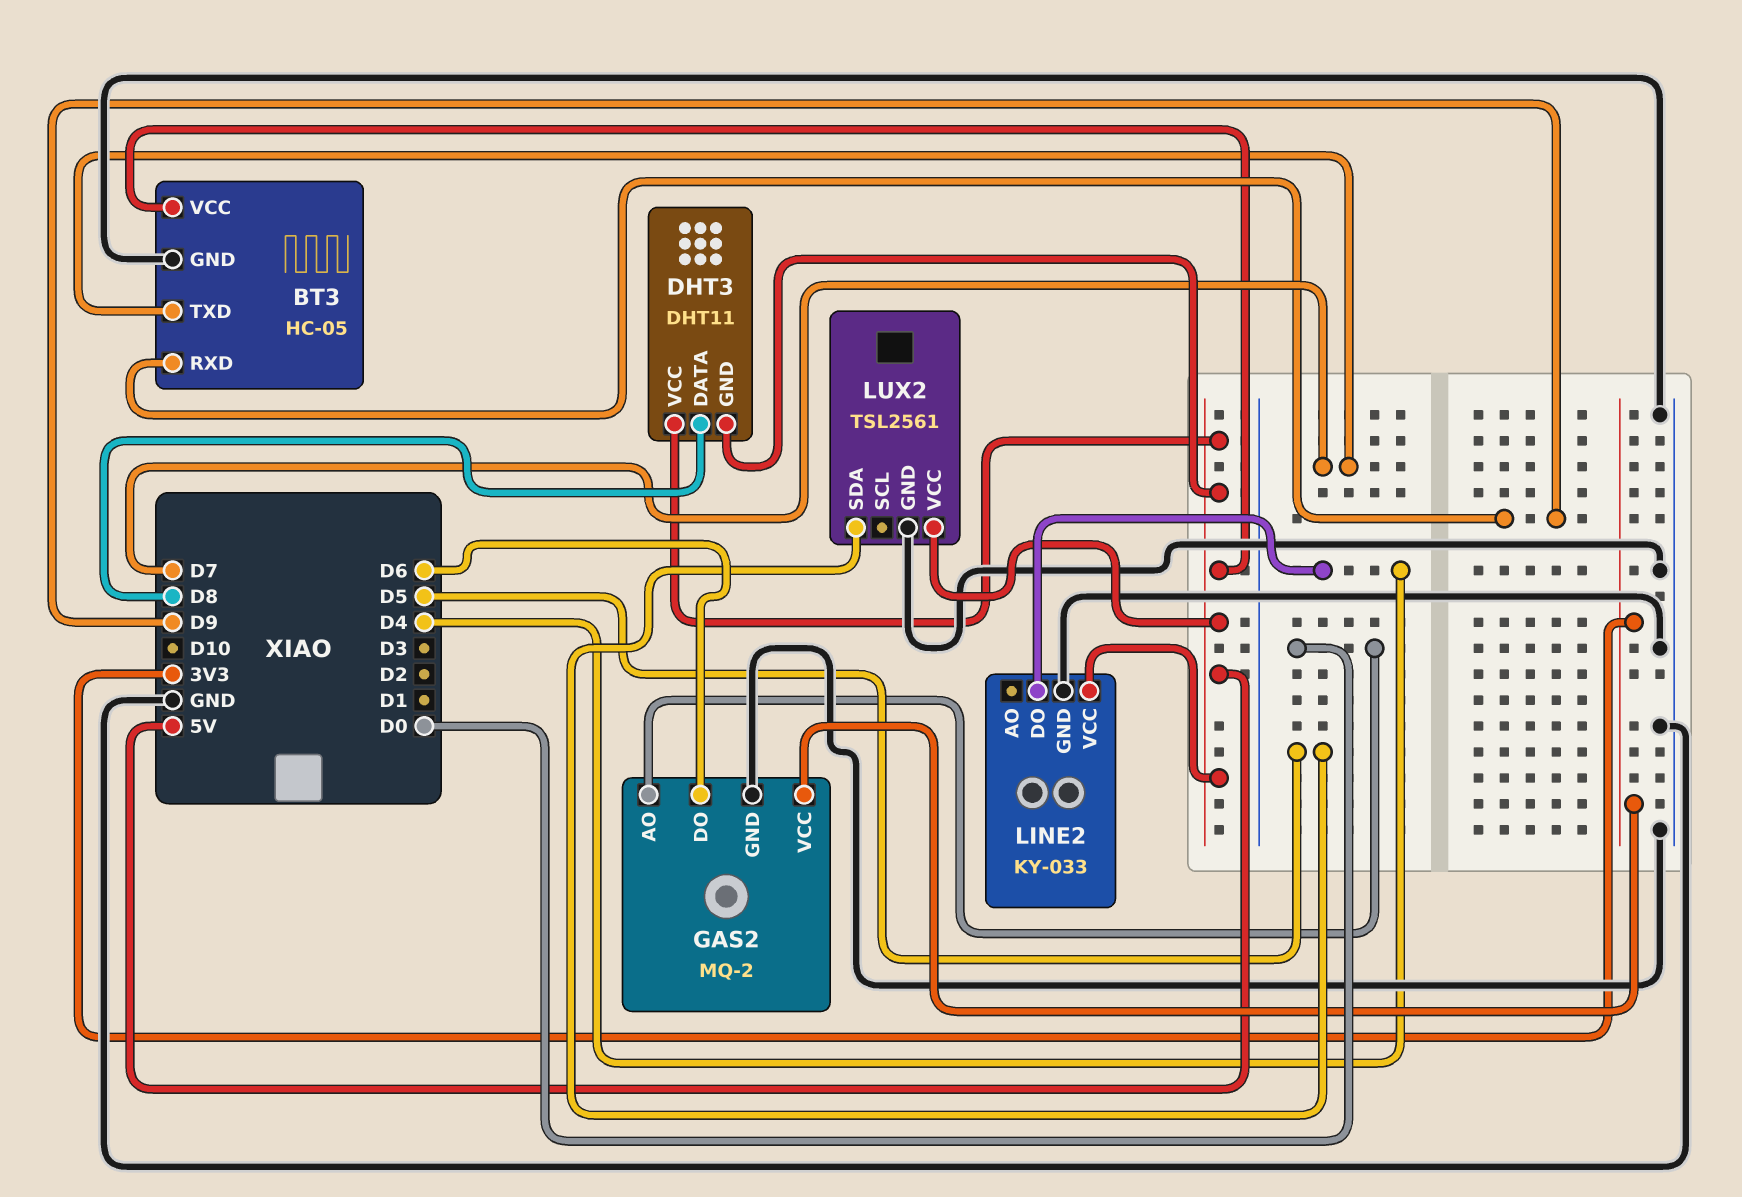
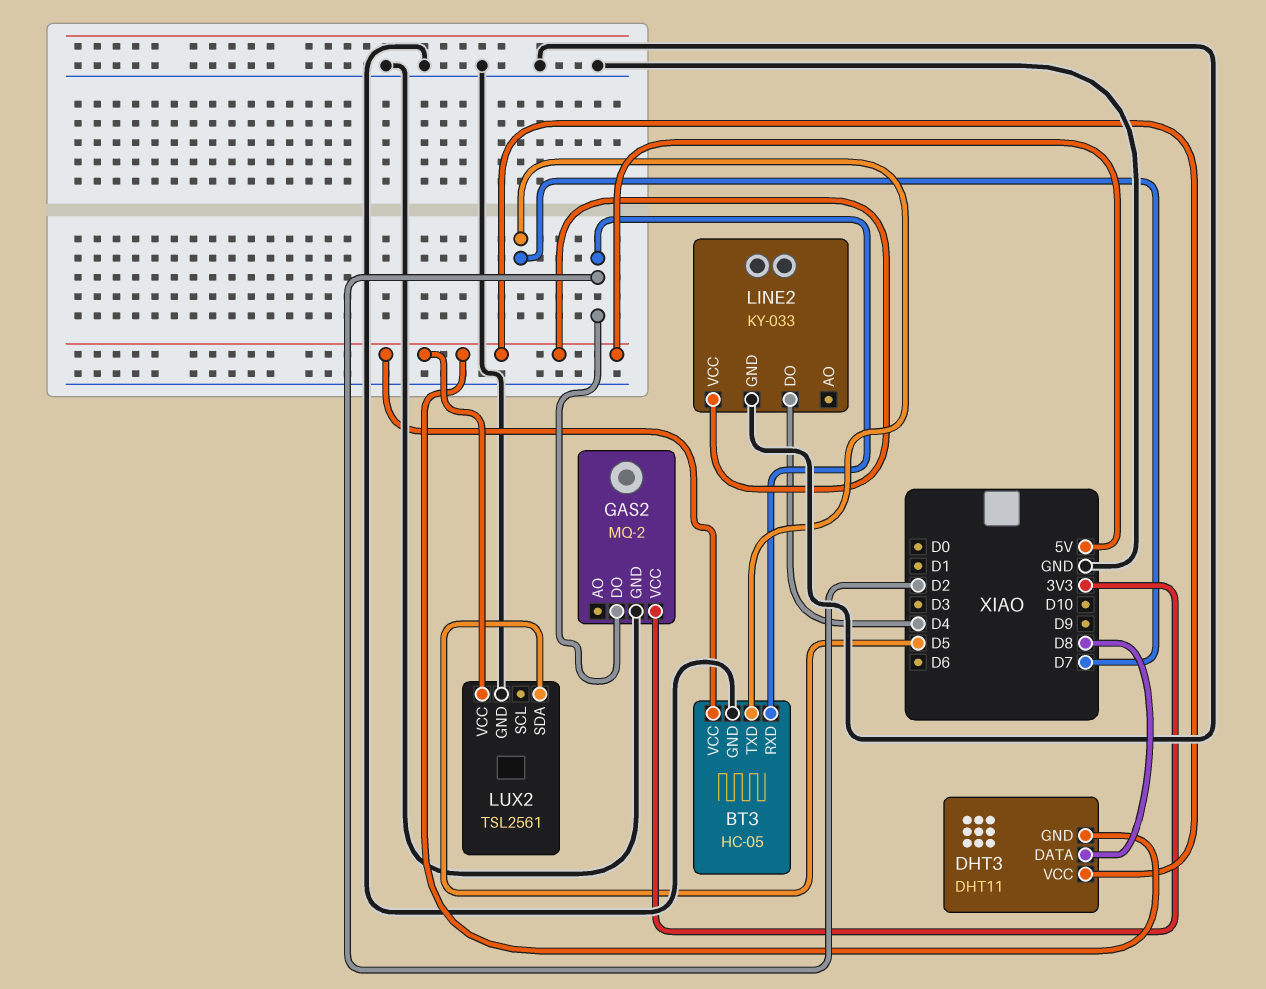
BT3 pin RXD: D9 -> D2
GAS2 pin AO: D0 -> none
GAS2 pin DO: D6 -> D2

